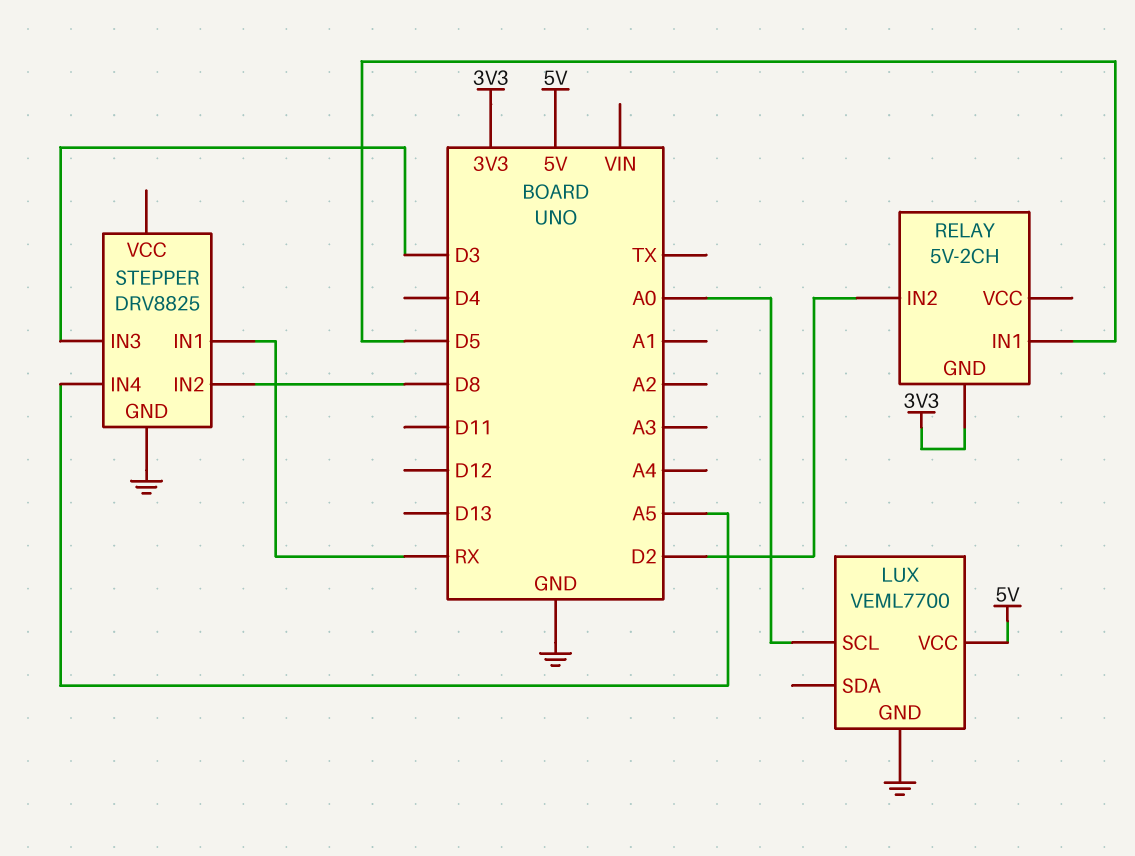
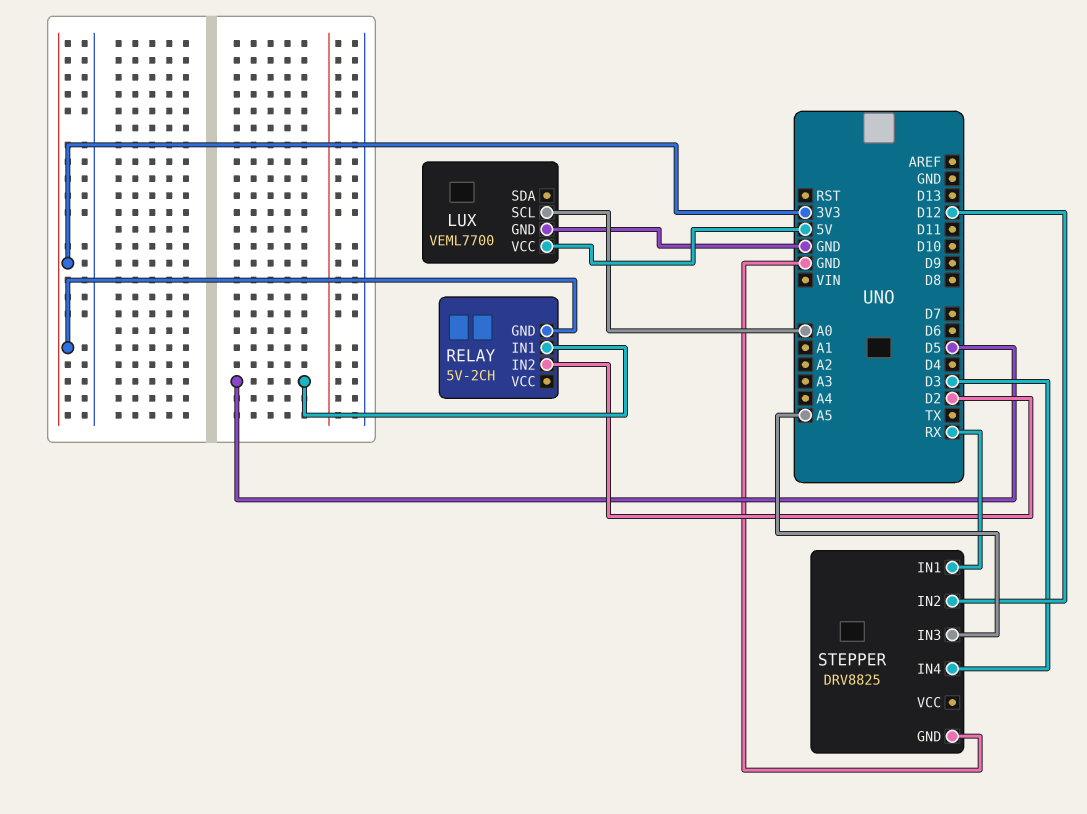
STEPPER pin IN2: D8 -> D12
STEPPER pin IN3: D3 -> A5
STEPPER pin IN4: A5 -> D3

